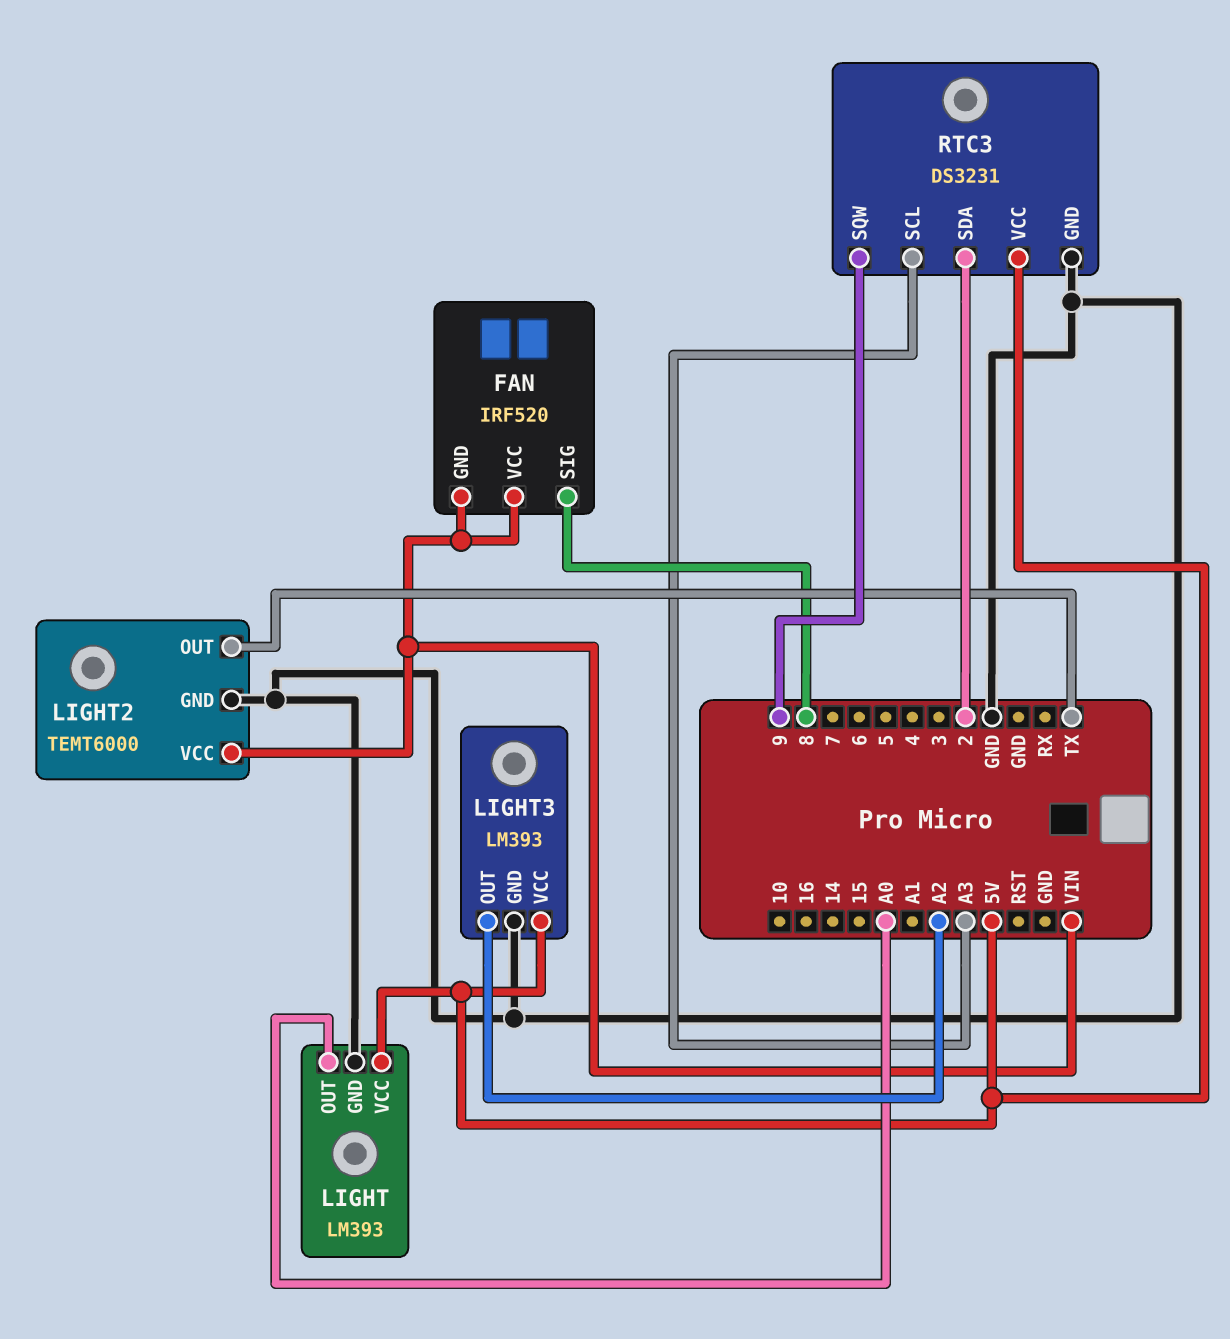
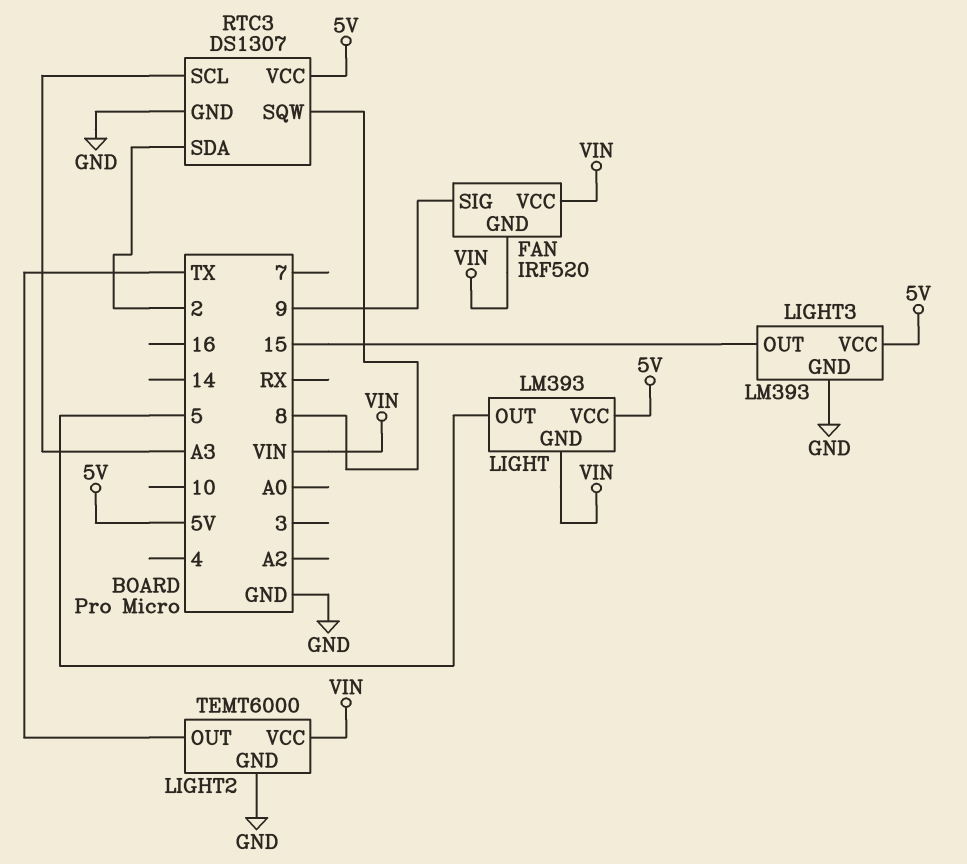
FAN pin SIG: 8 -> 9
LIGHT pin GND: GND -> VIN
LIGHT pin OUT: A0 -> 5
LIGHT3 pin OUT: A2 -> 15
RTC3: DS3231 -> DS1307
RTC3 pin SQW: 9 -> 8

